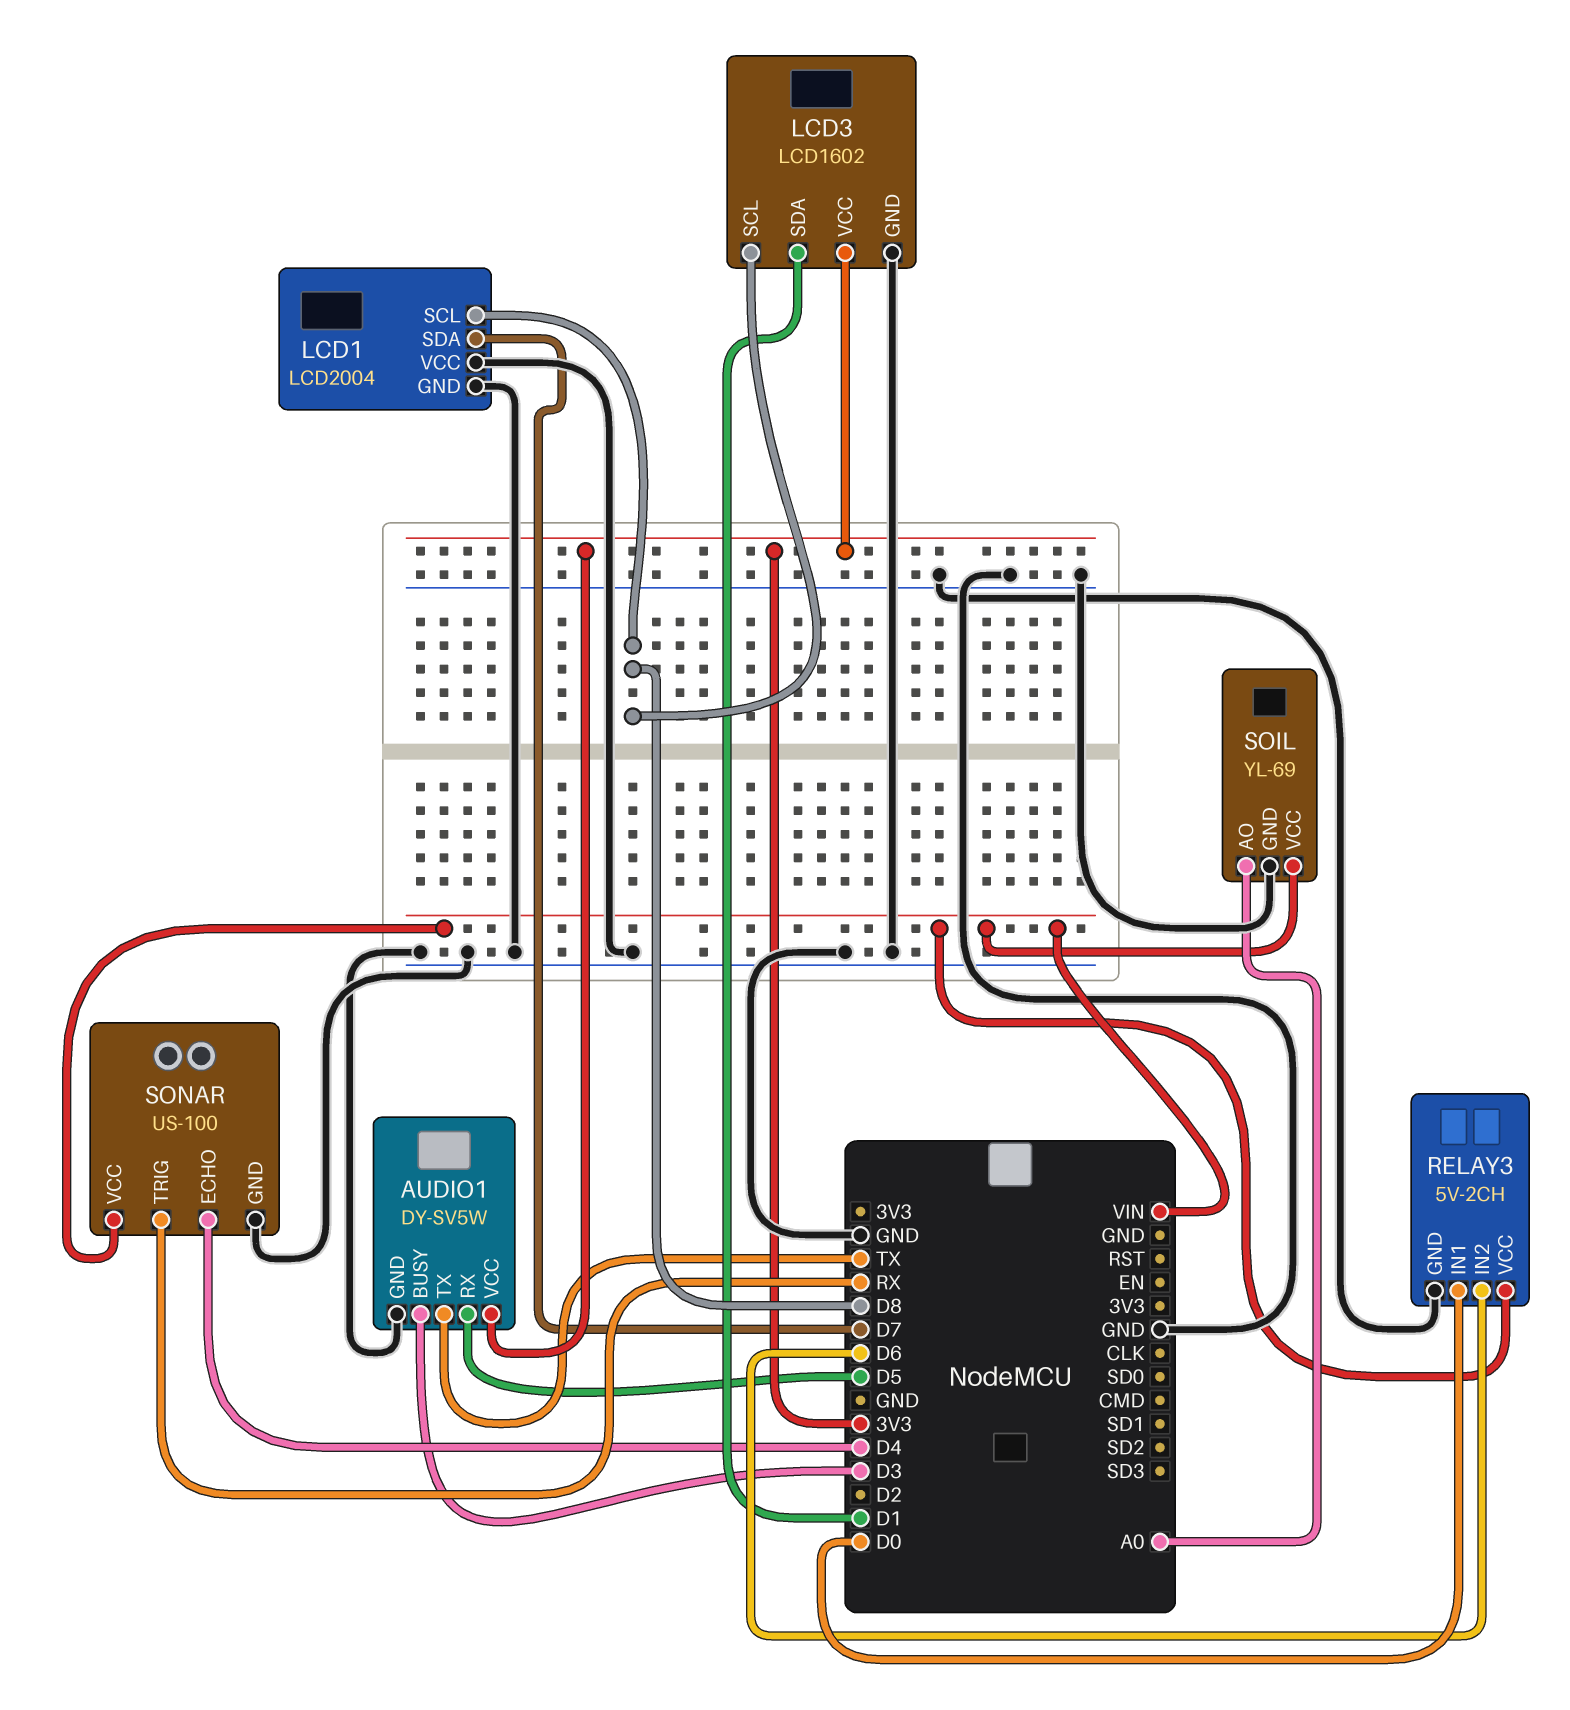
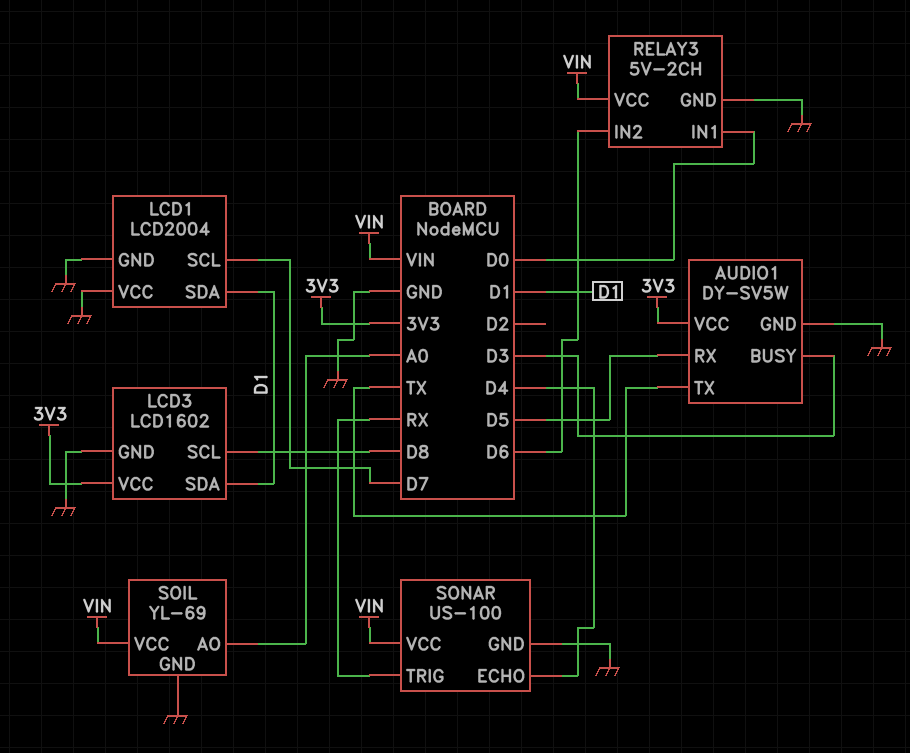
LCD1 pin SCL: D8 -> D7
LCD1 pin SDA: D7 -> D1

